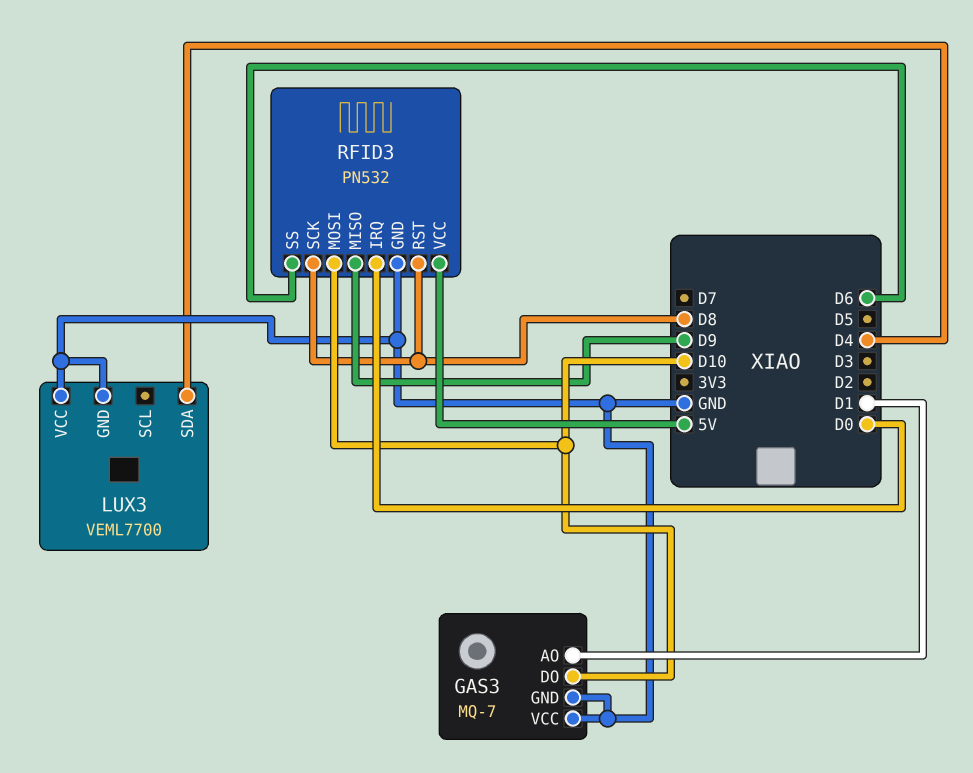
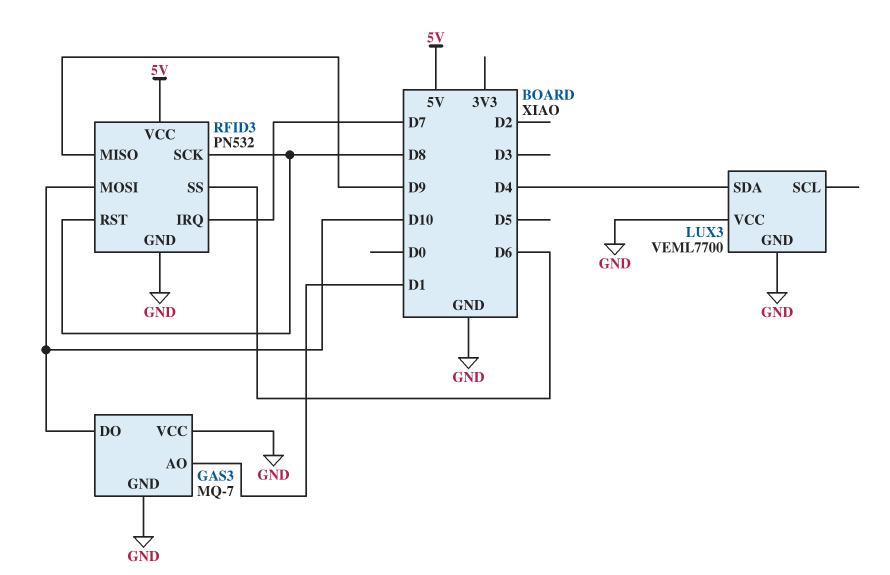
RFID3 pin IRQ: D0 -> D7

